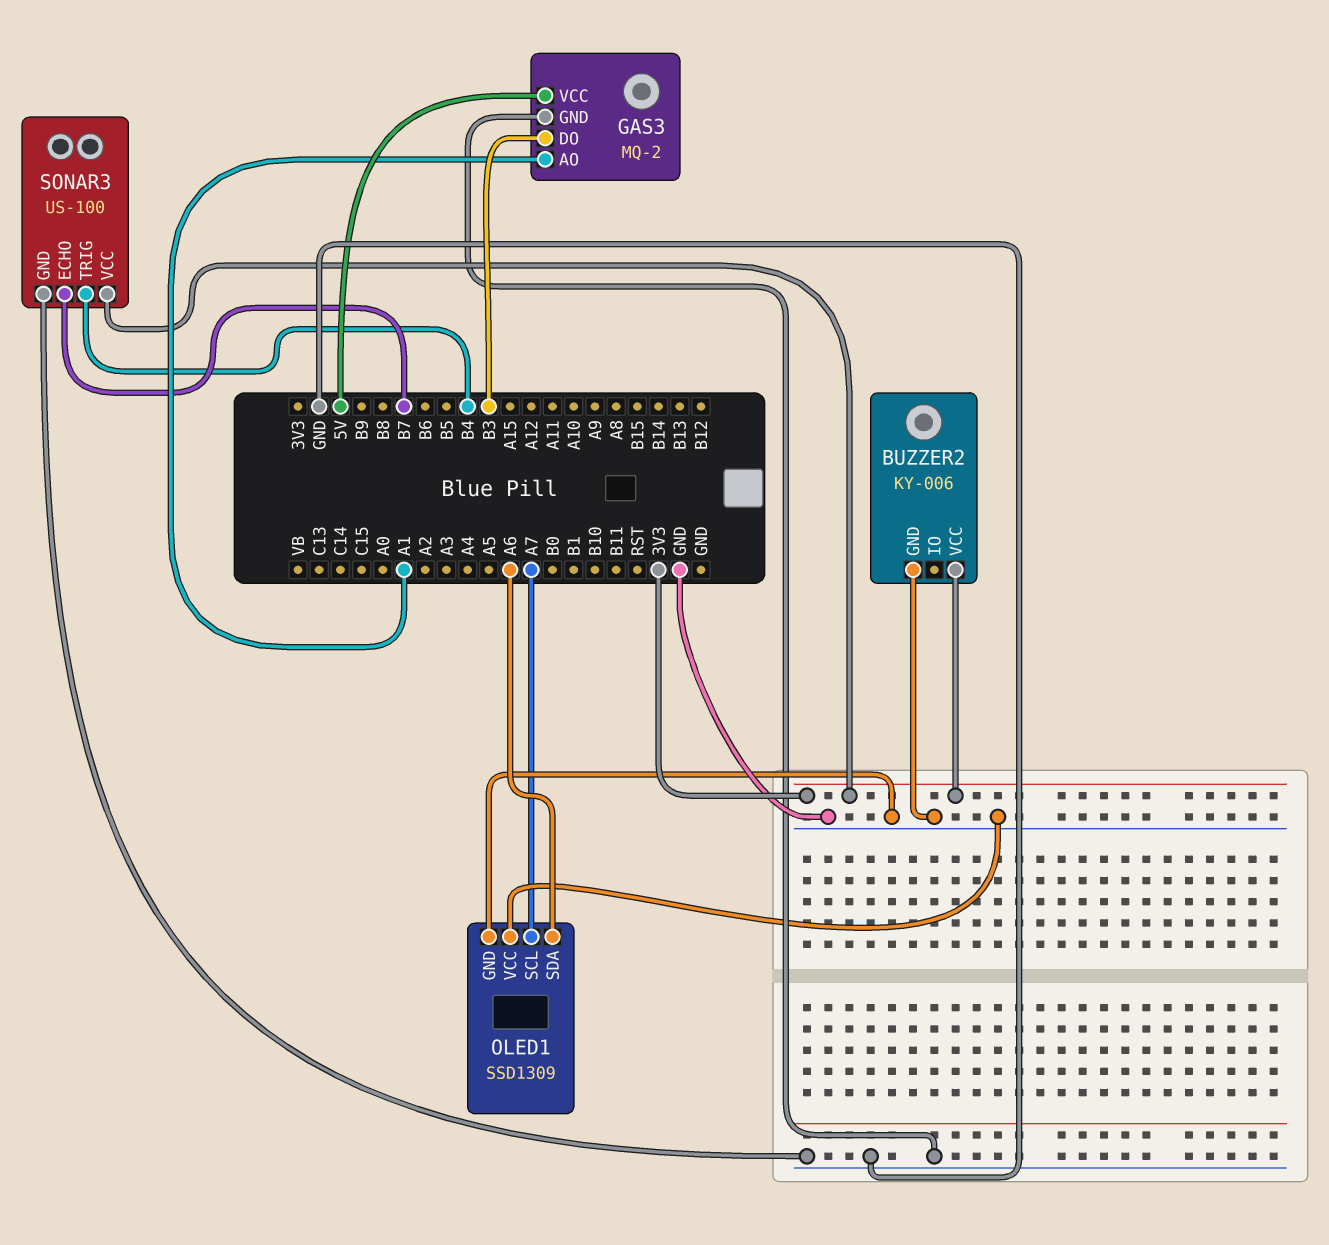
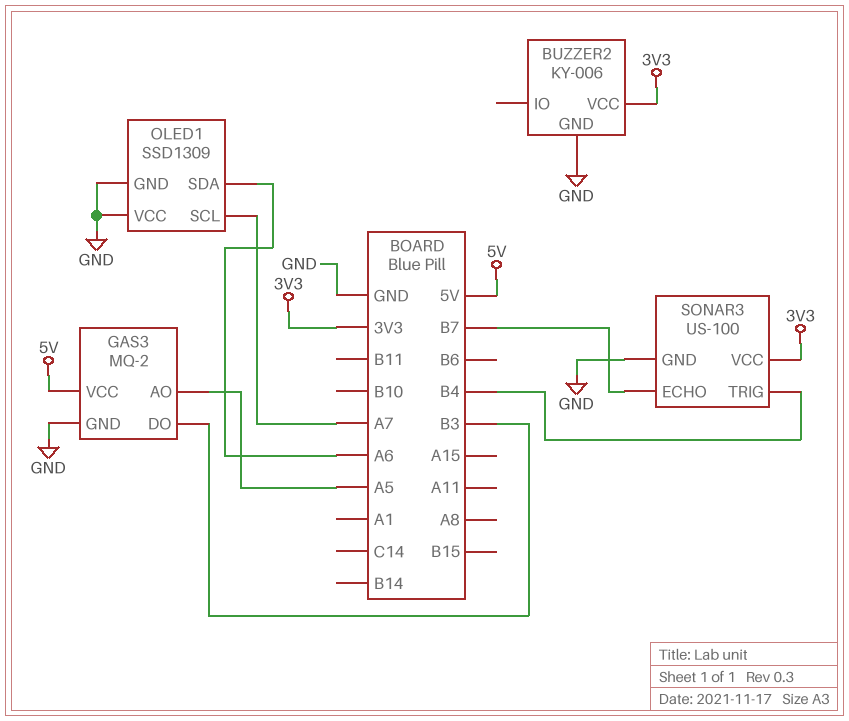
GAS3 pin AO: A1 -> A5

